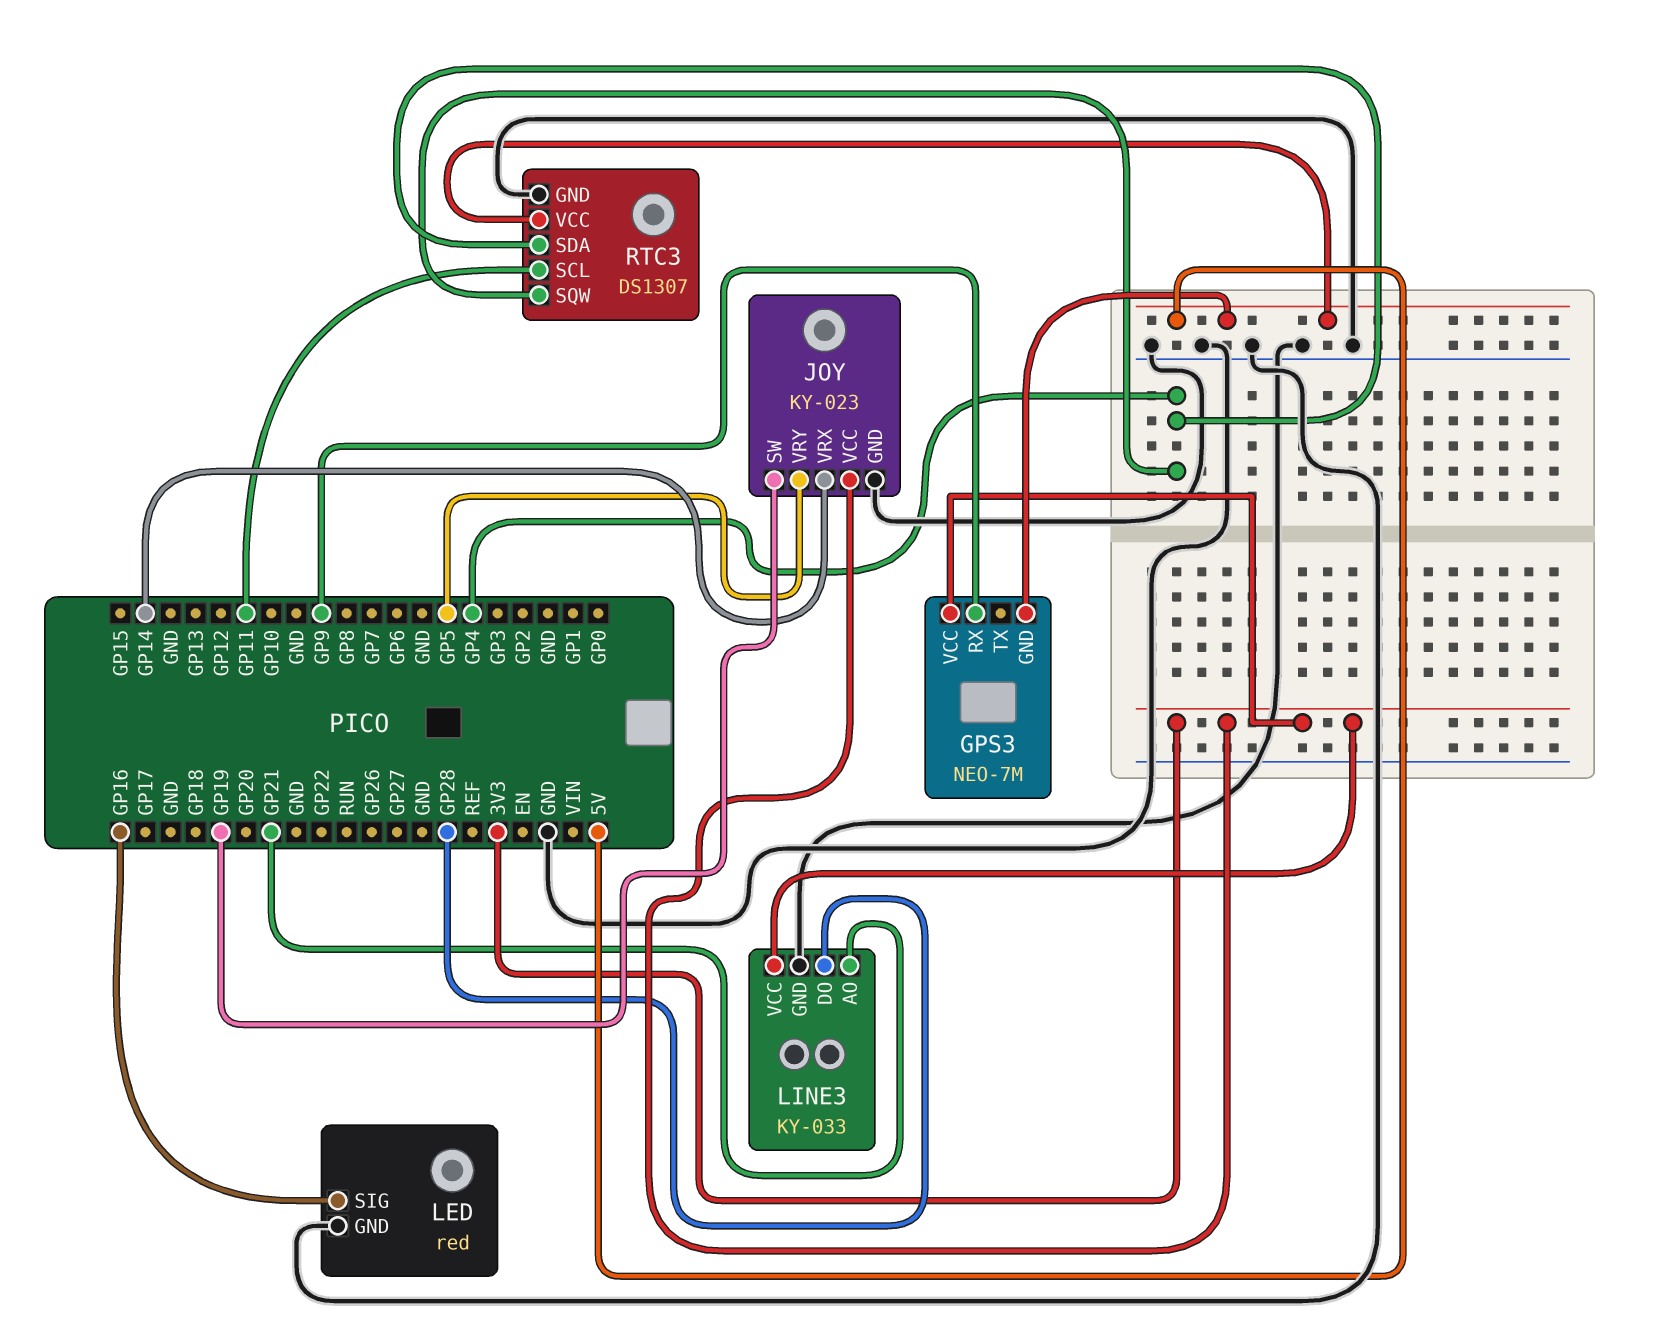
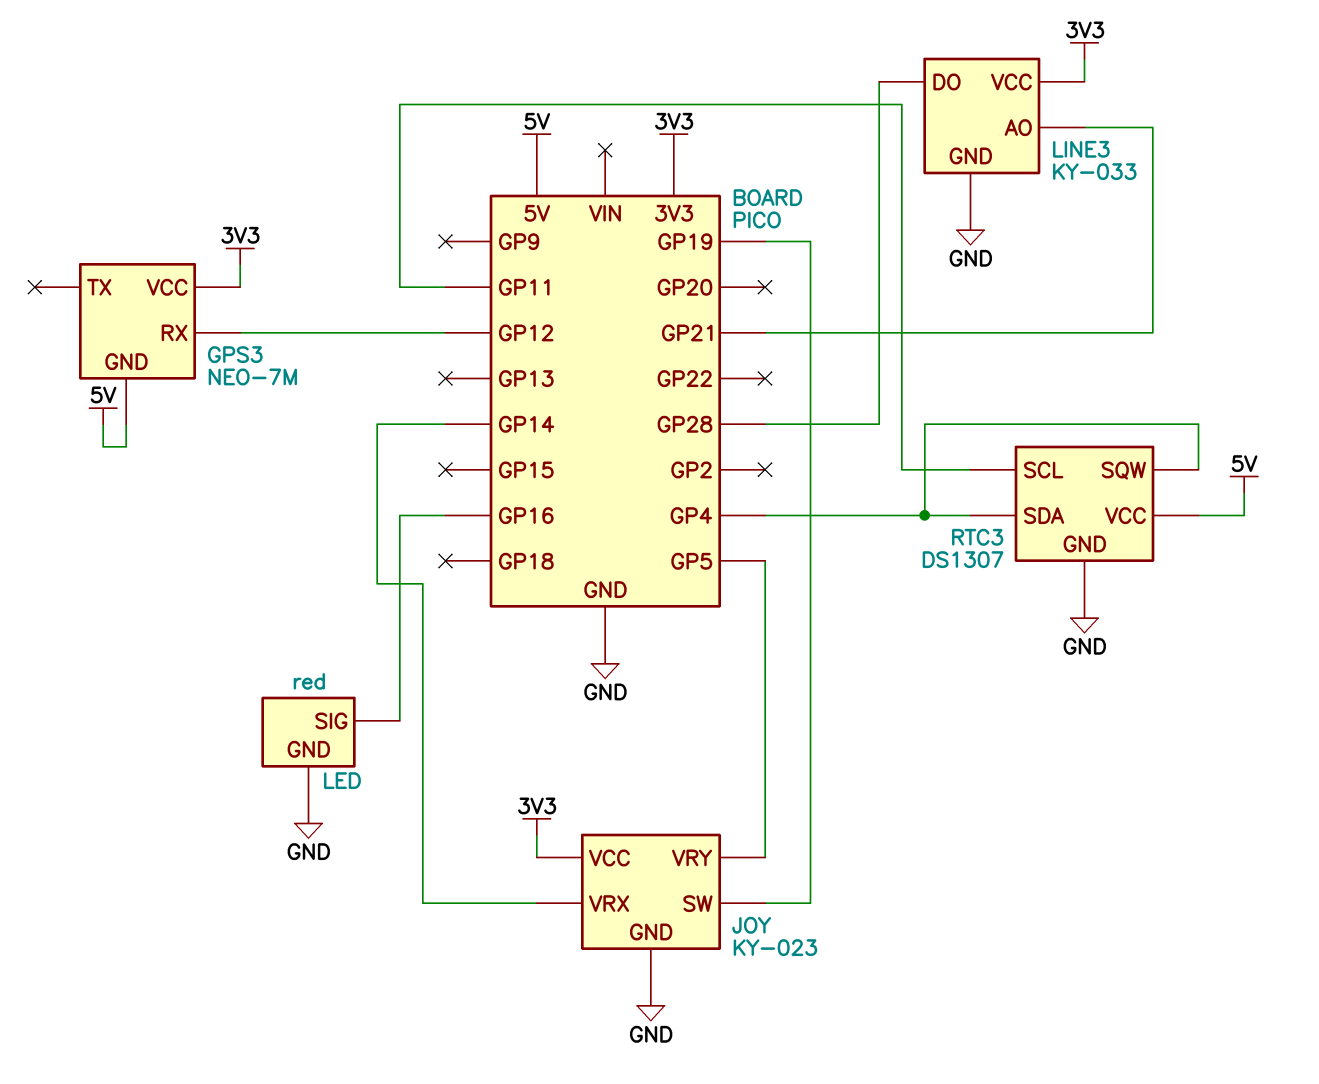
GPS3 pin RX: GP9 -> GP12

